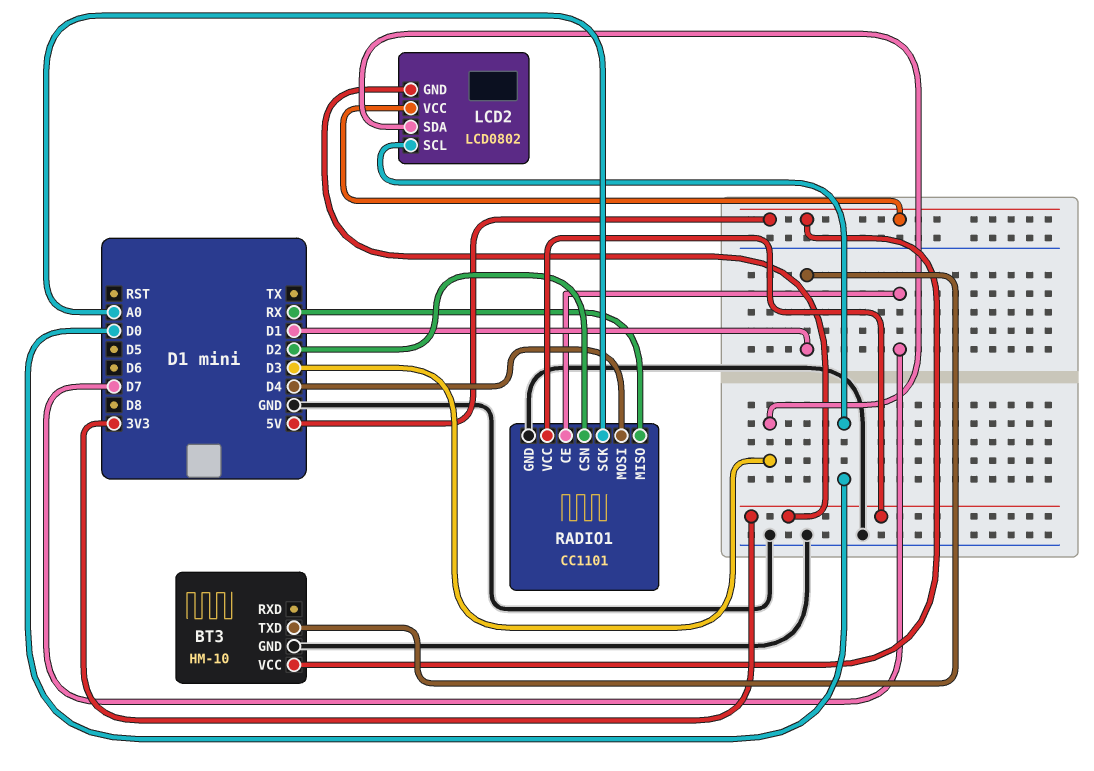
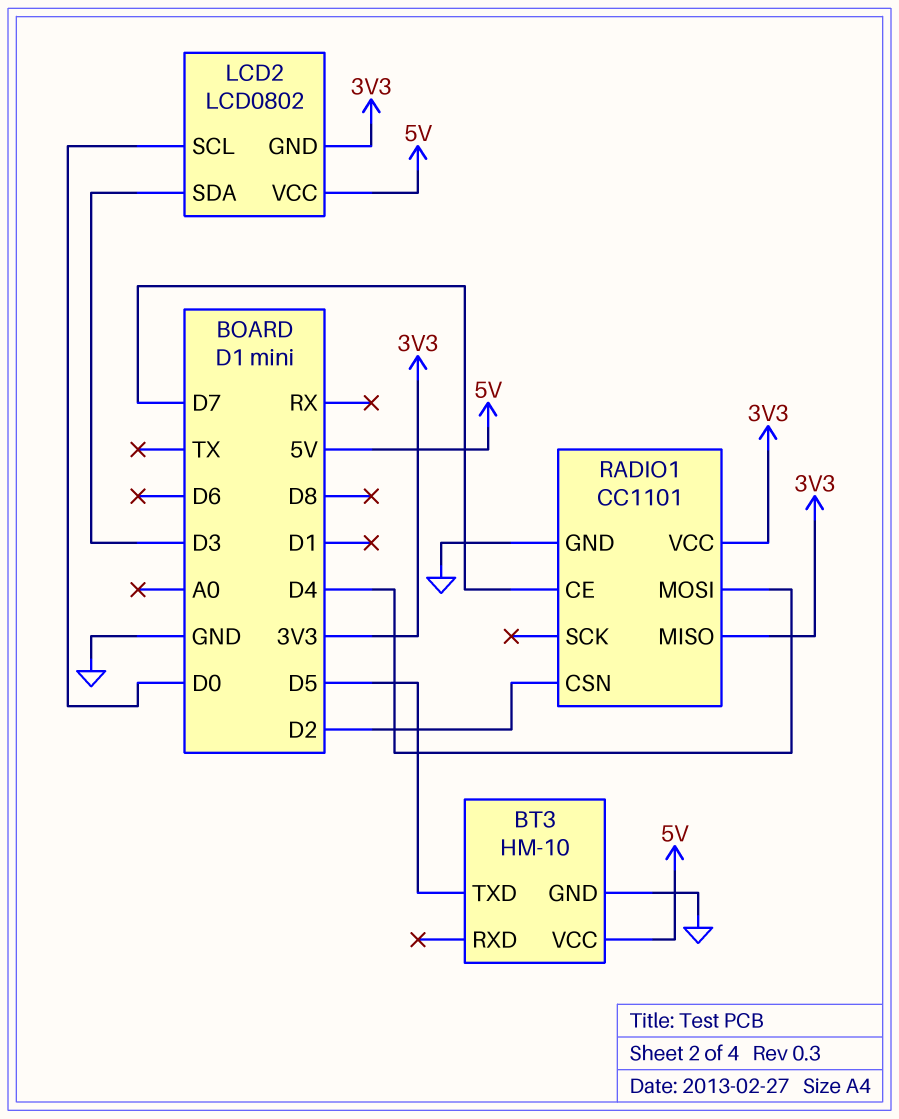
BT3 pin TXD: D1 -> D5
RADIO1 pin MISO: RX -> 3V3
RADIO1 pin SCK: A0 -> none

